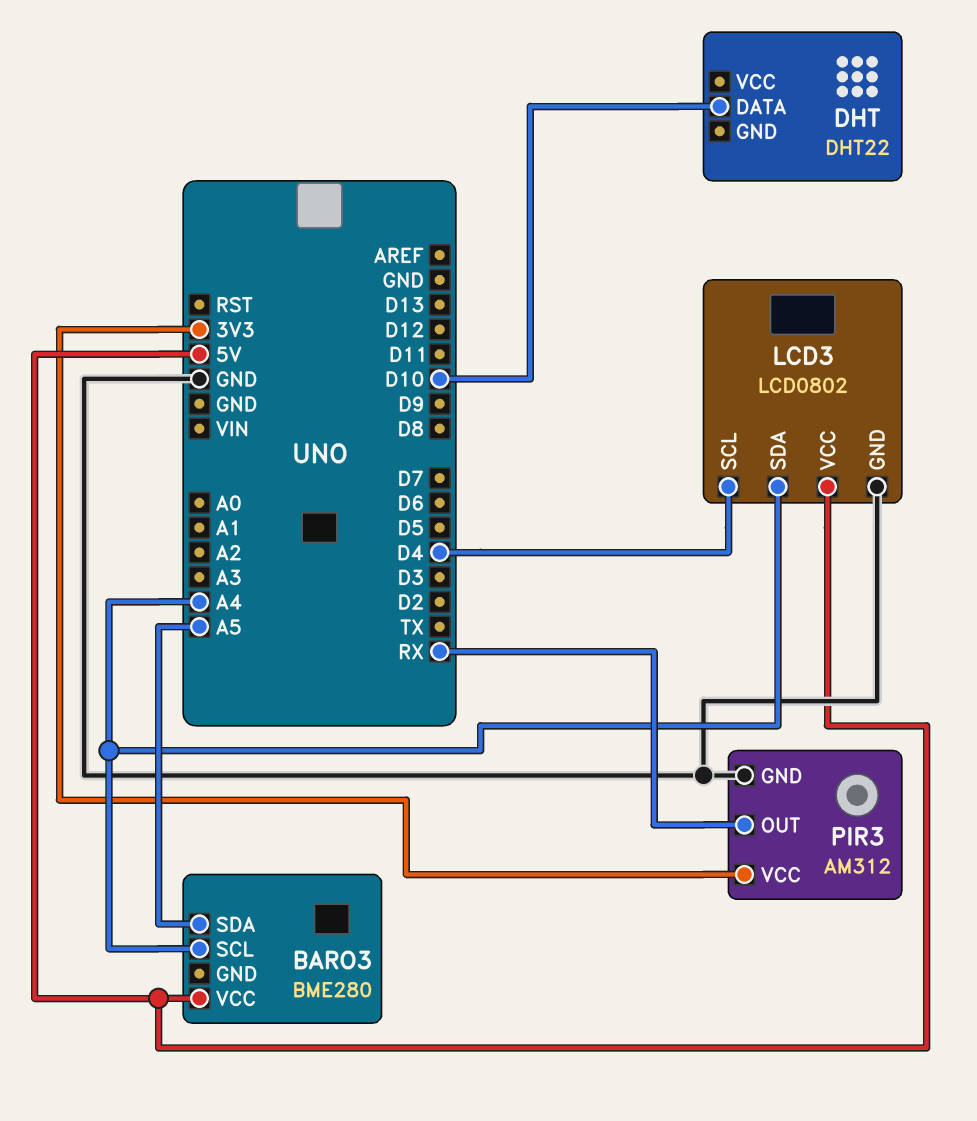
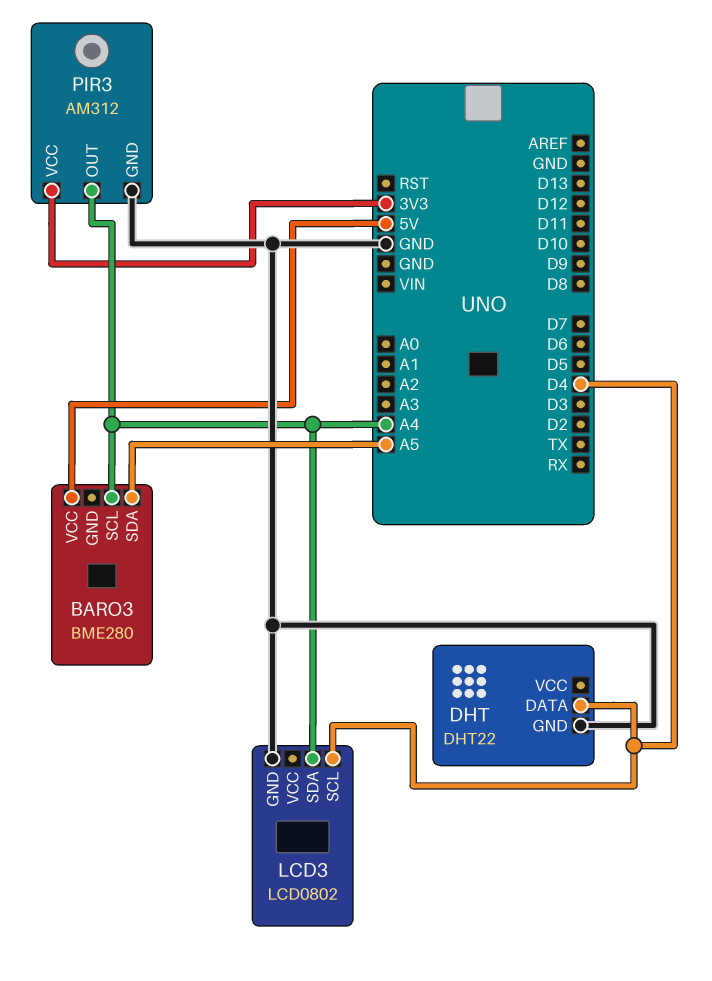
DHT pin DATA: D10 -> D4
DHT pin GND: none -> GND
LCD3 pin VCC: 5V -> none
PIR3 pin OUT: RX -> A4

